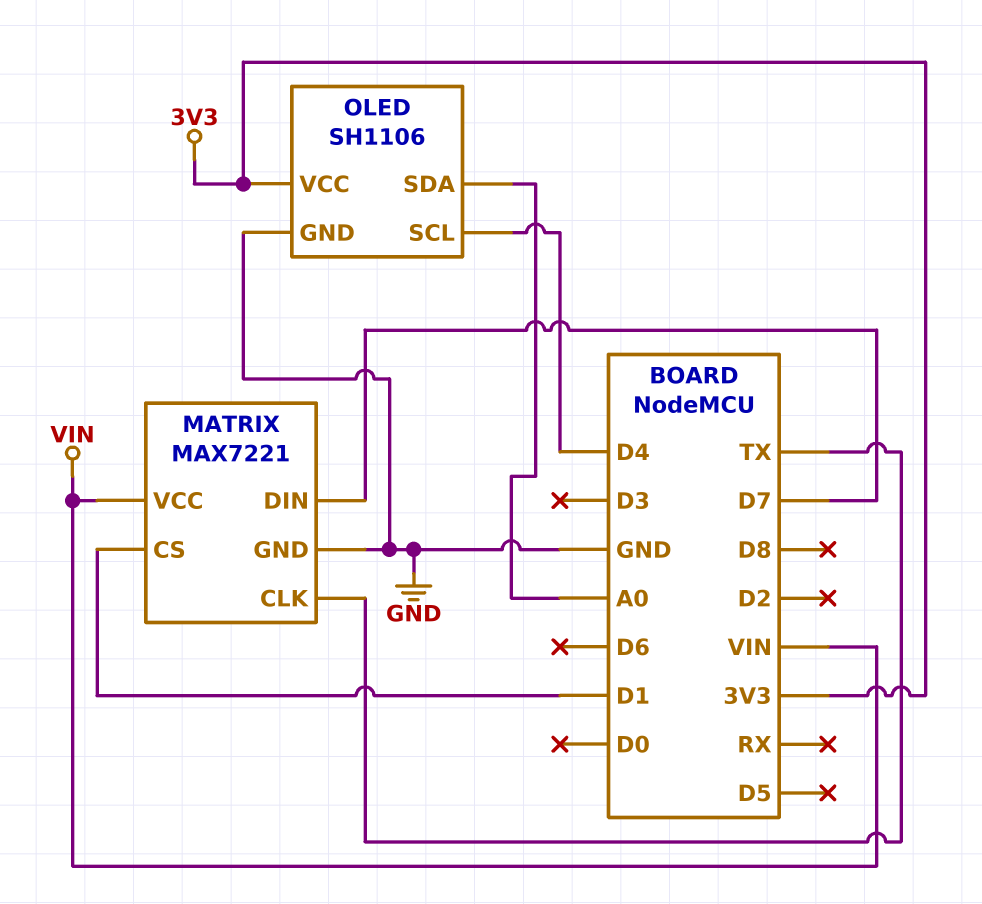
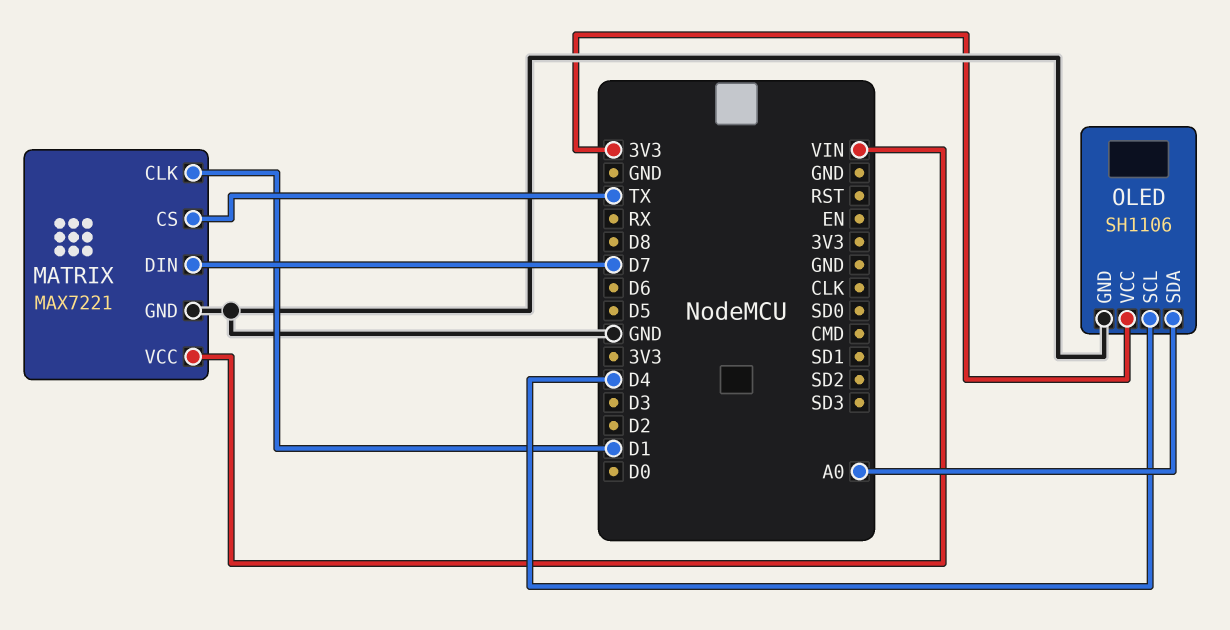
MATRIX pin CLK: TX -> D1
MATRIX pin CS: D1 -> TX

